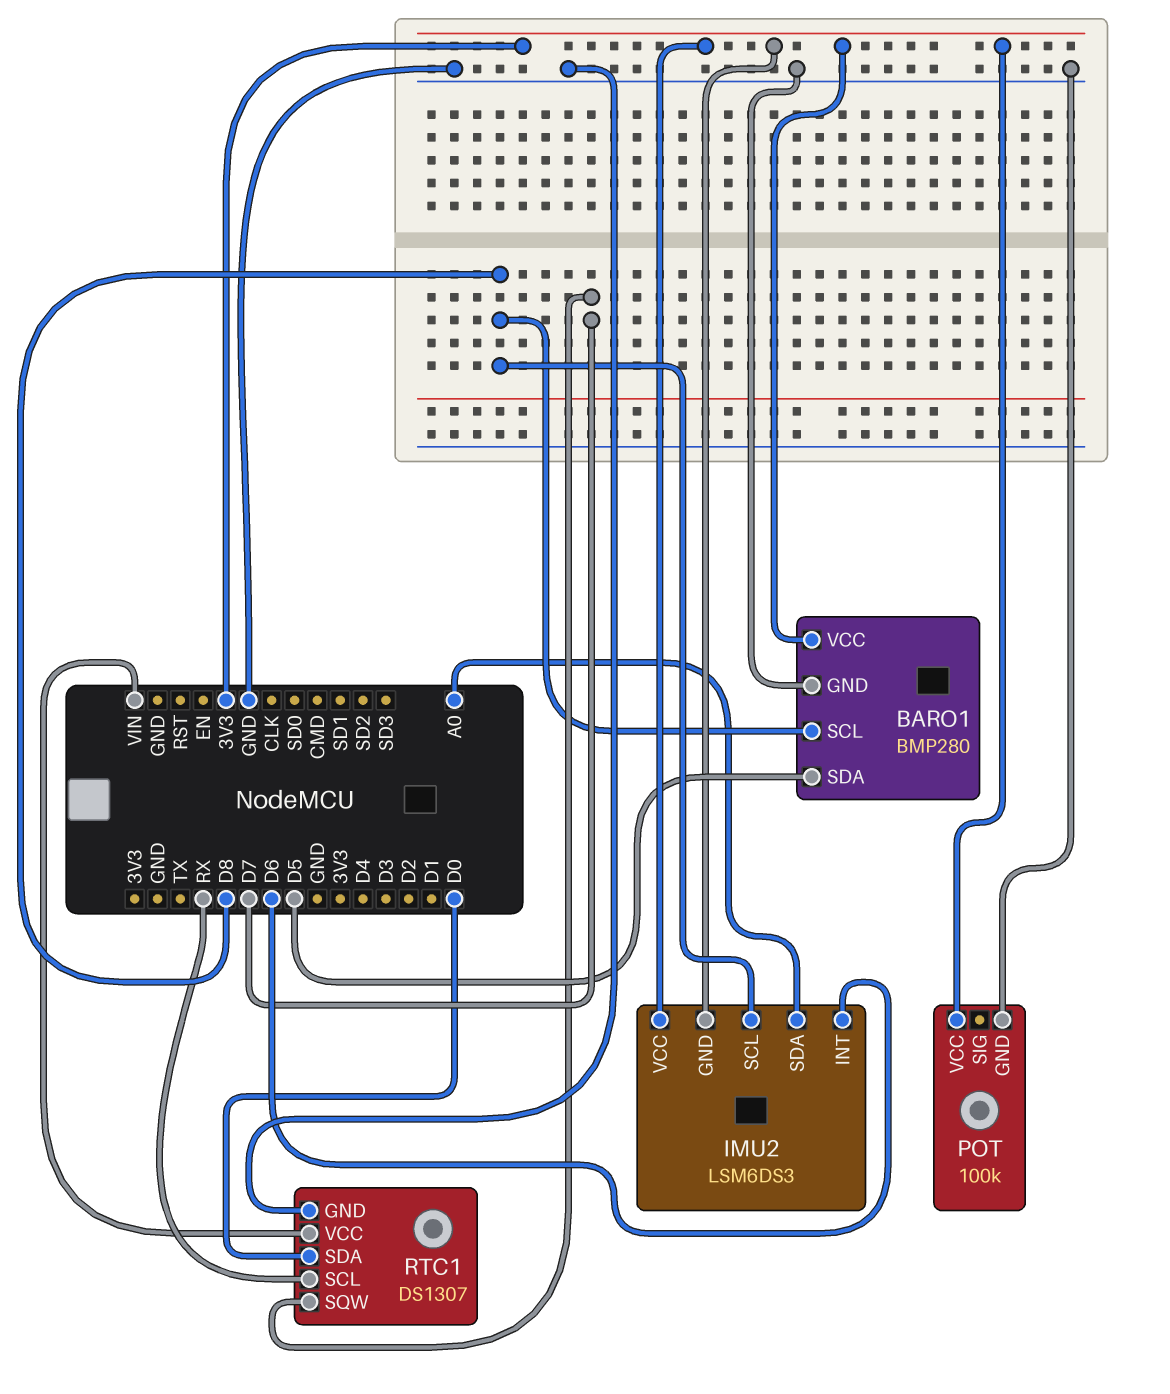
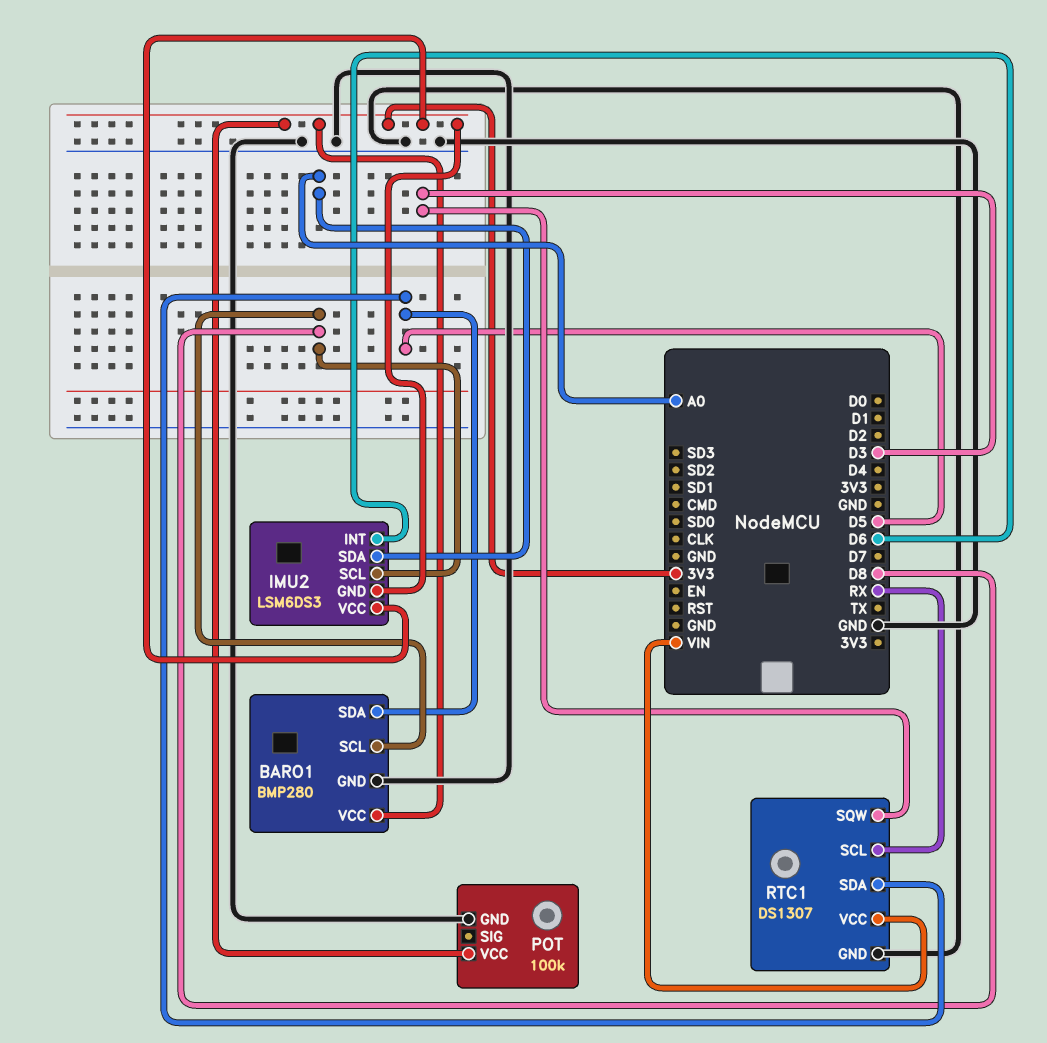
RTC1 pin SDA: D0 -> D5
RTC1 pin SQW: D7 -> D3

